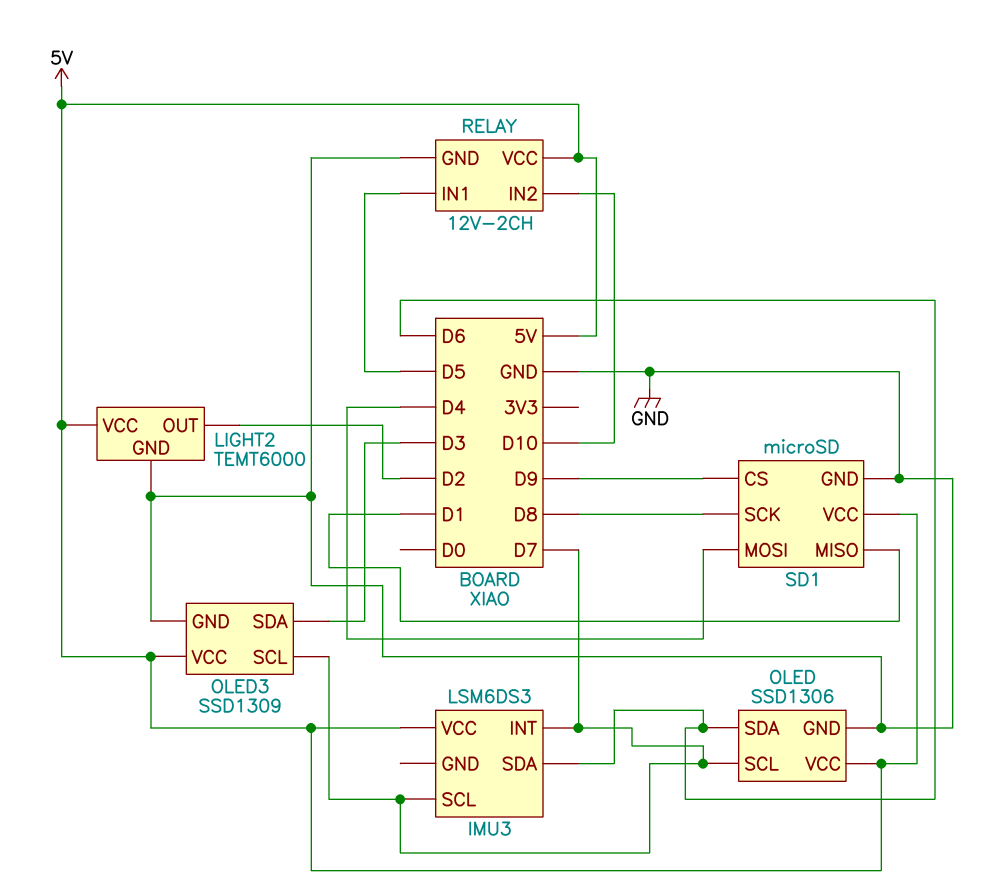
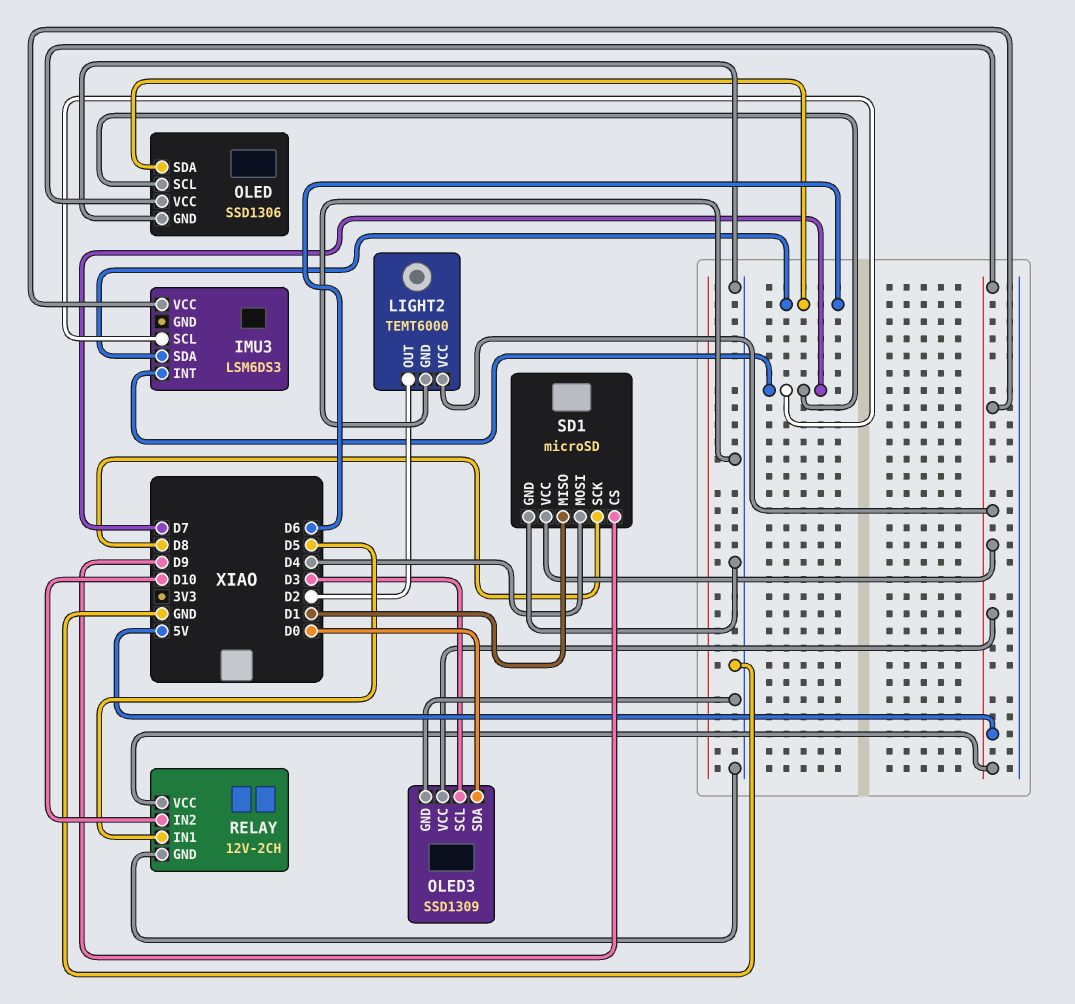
OLED3 pin SCL: D7 -> D3
OLED3 pin SDA: D3 -> D0

